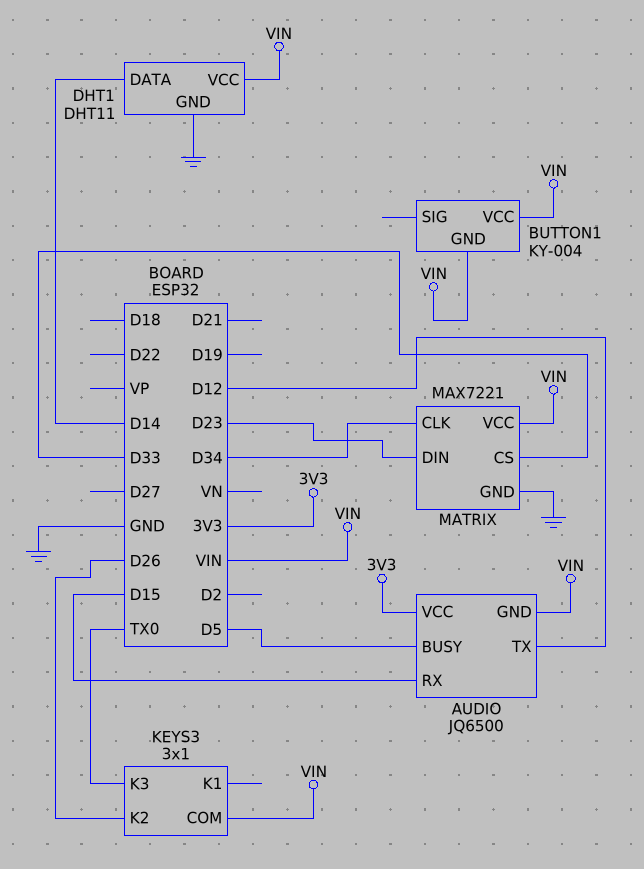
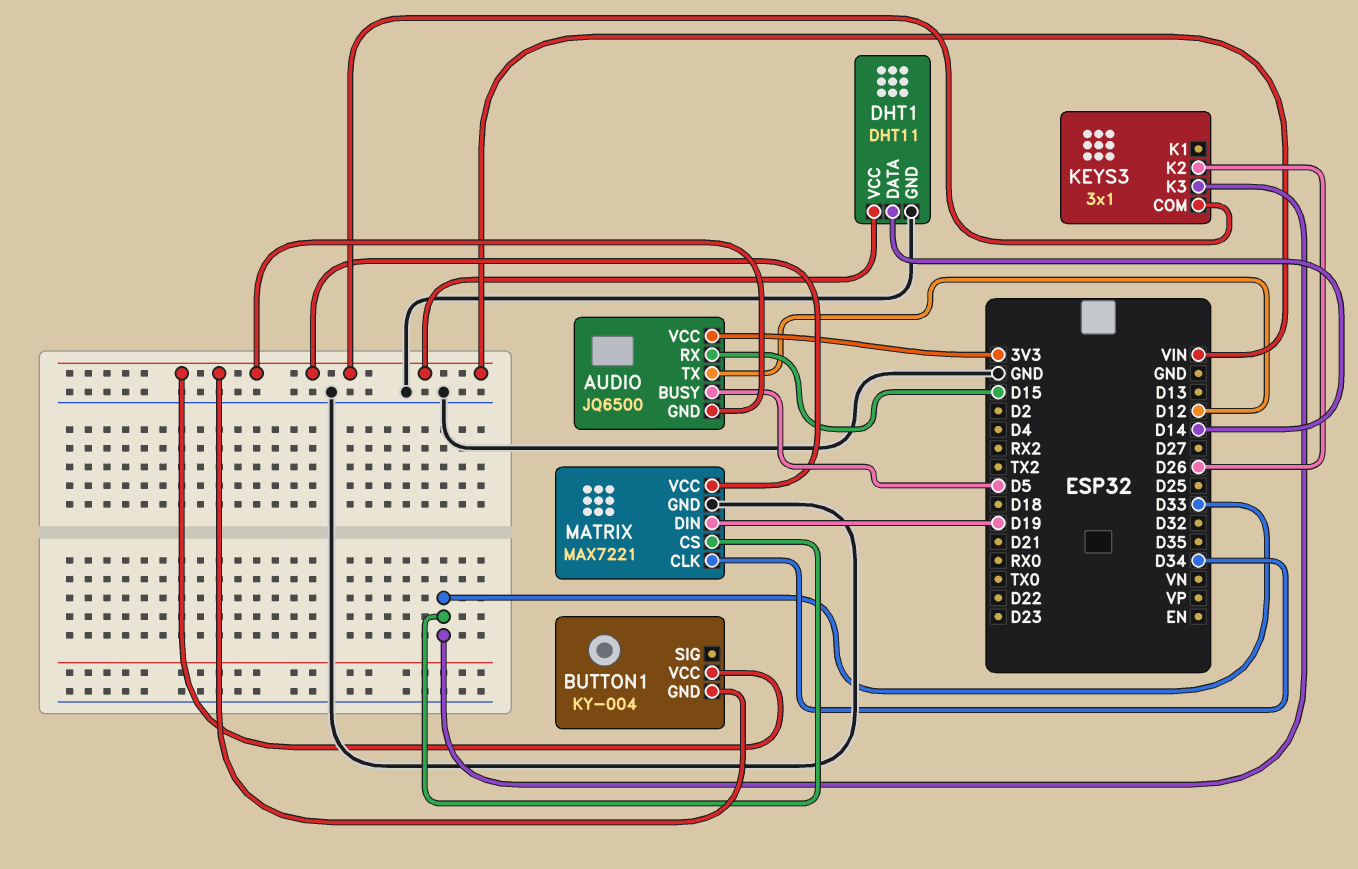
KEYS3 pin K3: TX0 -> D33
MATRIX pin DIN: D23 -> D19

